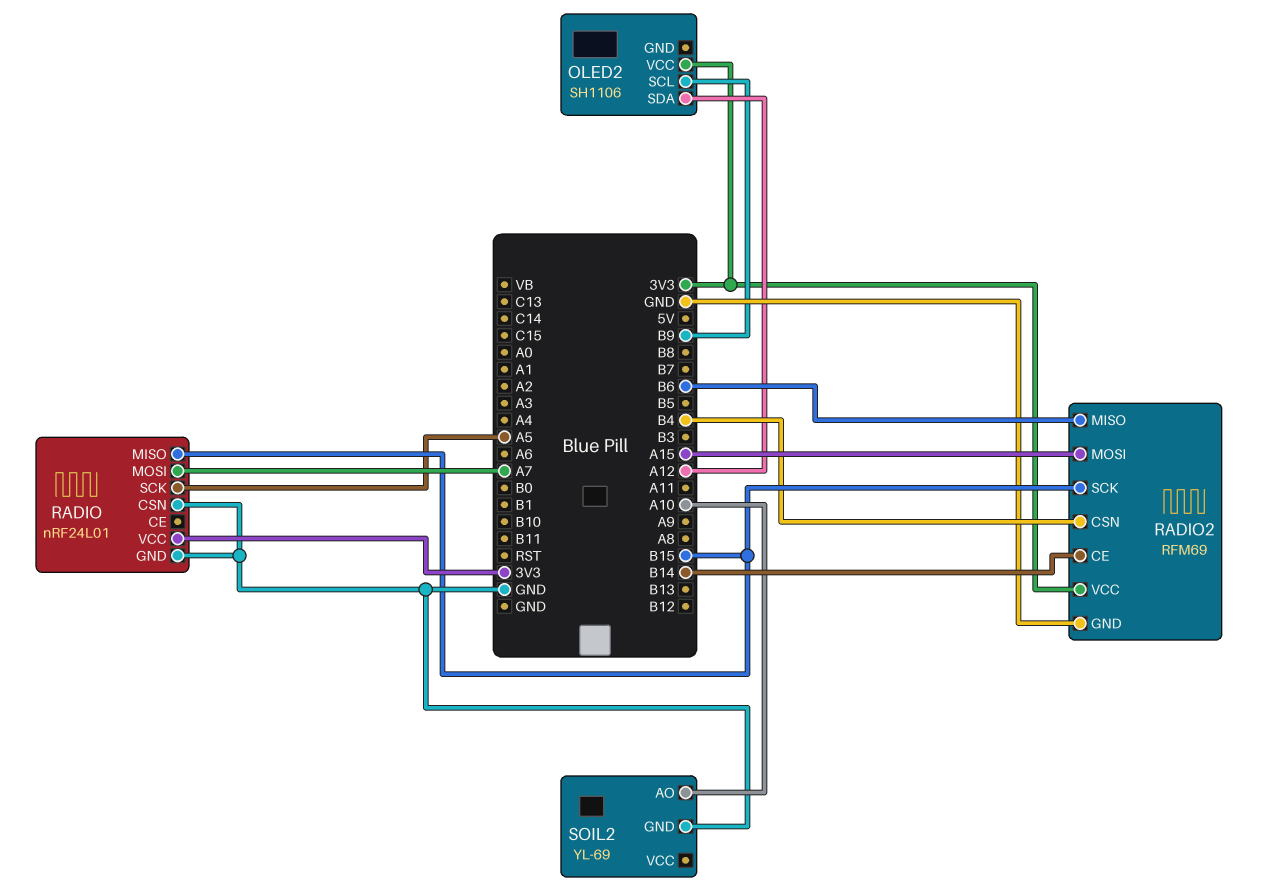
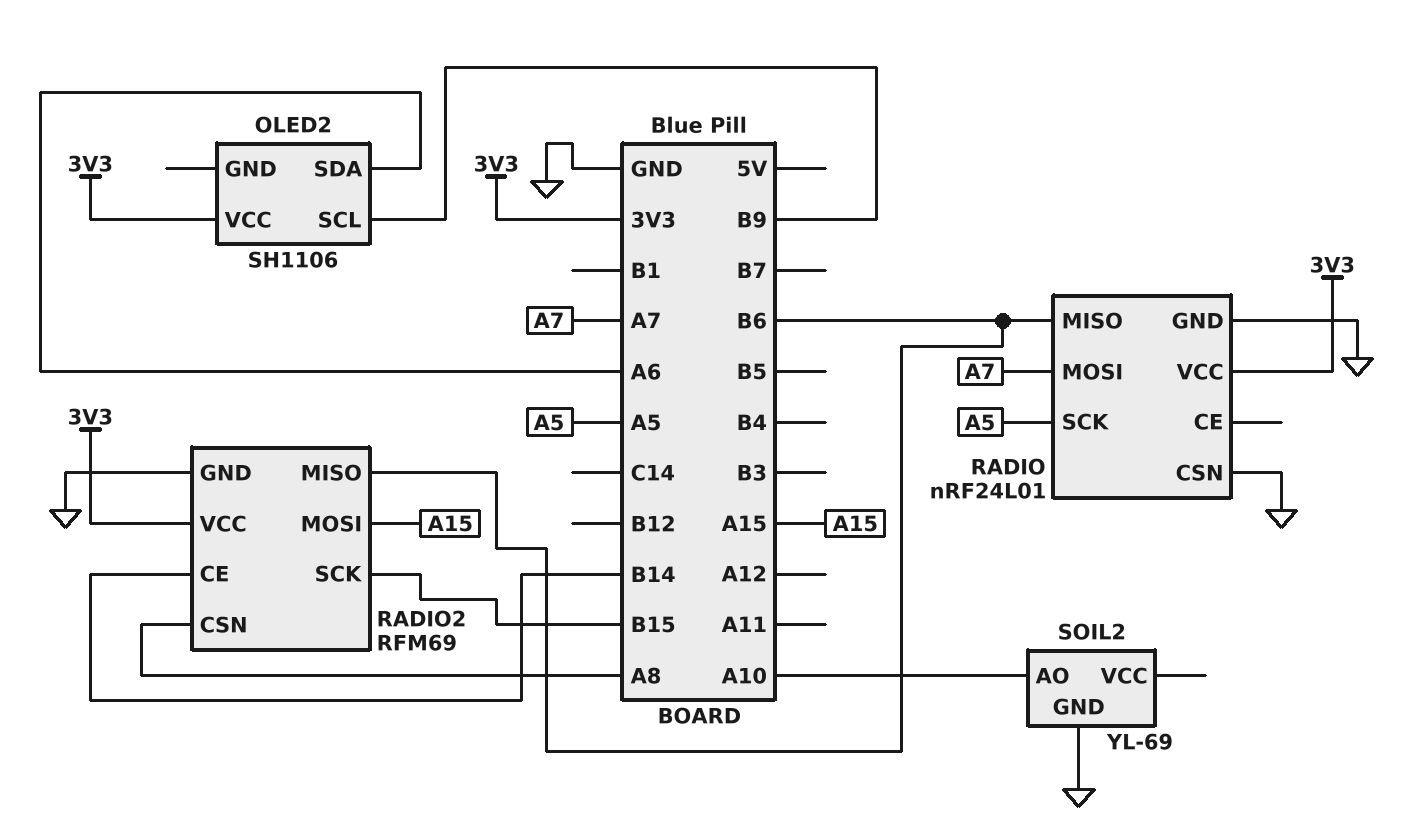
OLED2 pin SDA: A12 -> A6
RADIO pin MISO: B15 -> B6
RADIO2 pin CSN: B4 -> A8

